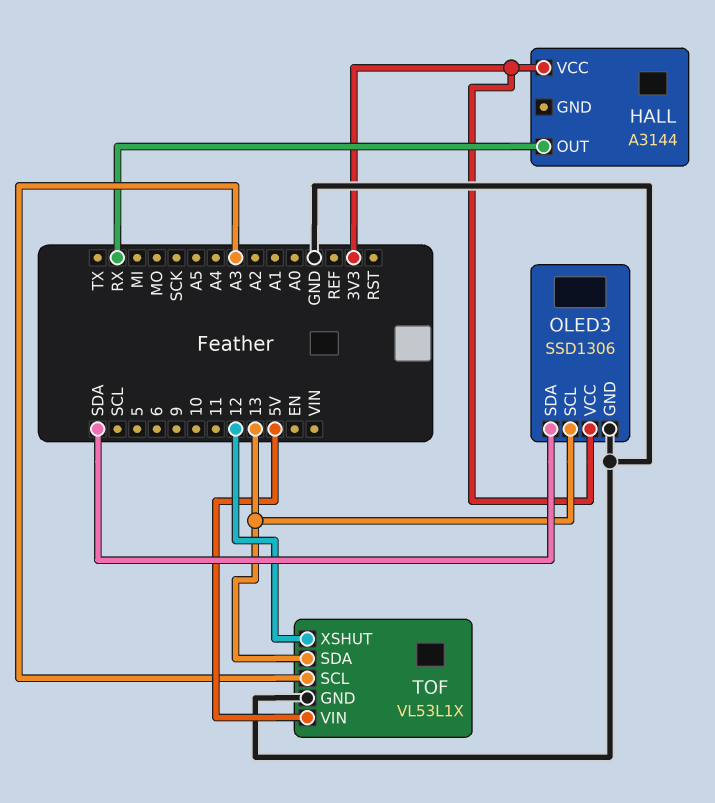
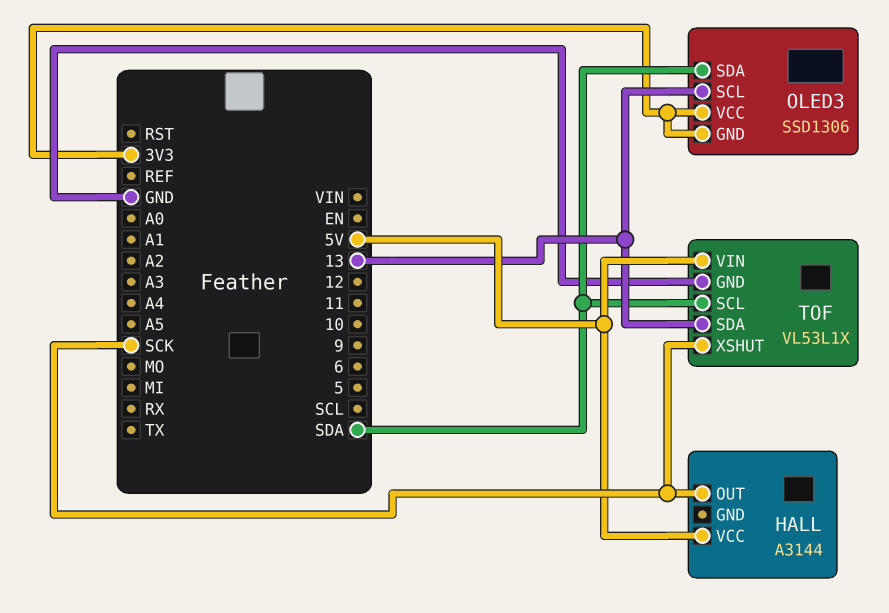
HALL pin OUT: RX -> SCK
HALL pin VCC: 3V3 -> 5V
OLED3 pin GND: GND -> 3V3
TOF pin SCL: A3 -> SDA
TOF pin XSHUT: 12 -> SCK

